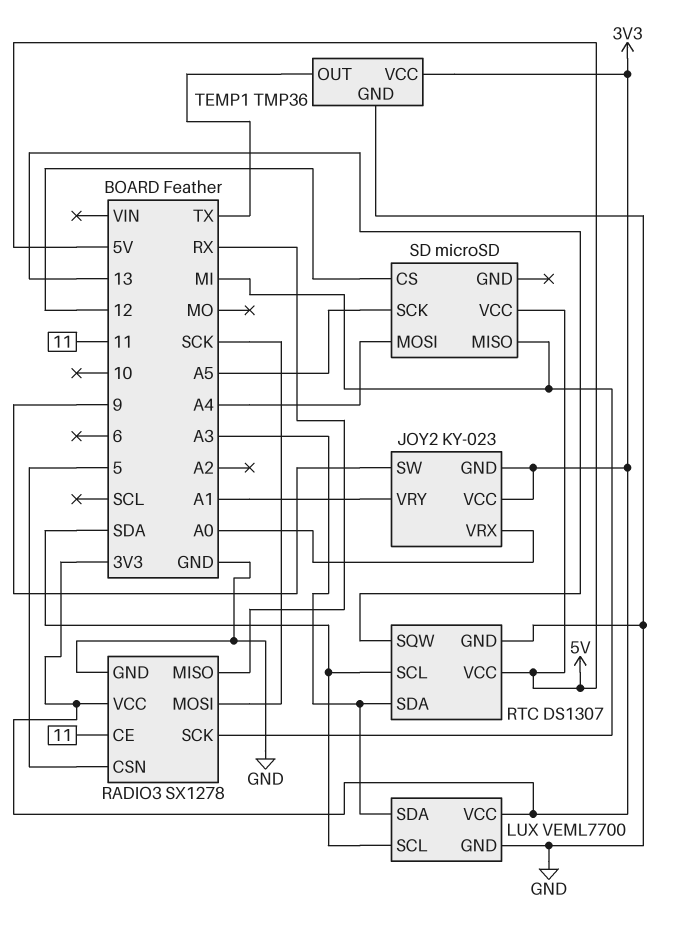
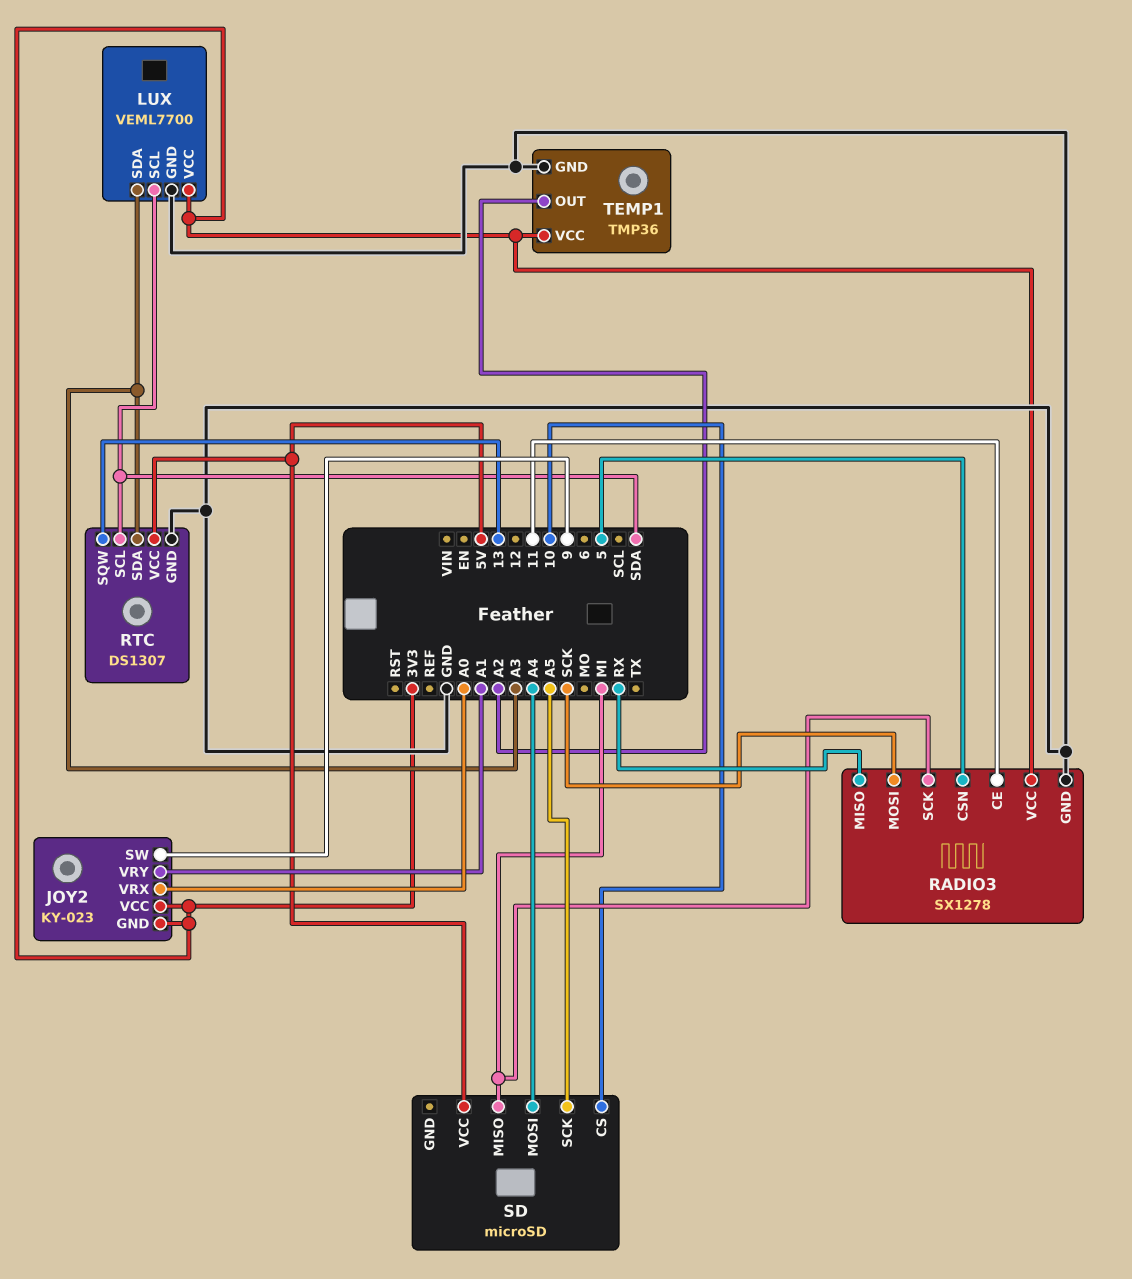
SD pin CS: 12 -> 10
TEMP1 pin OUT: TX -> A2

